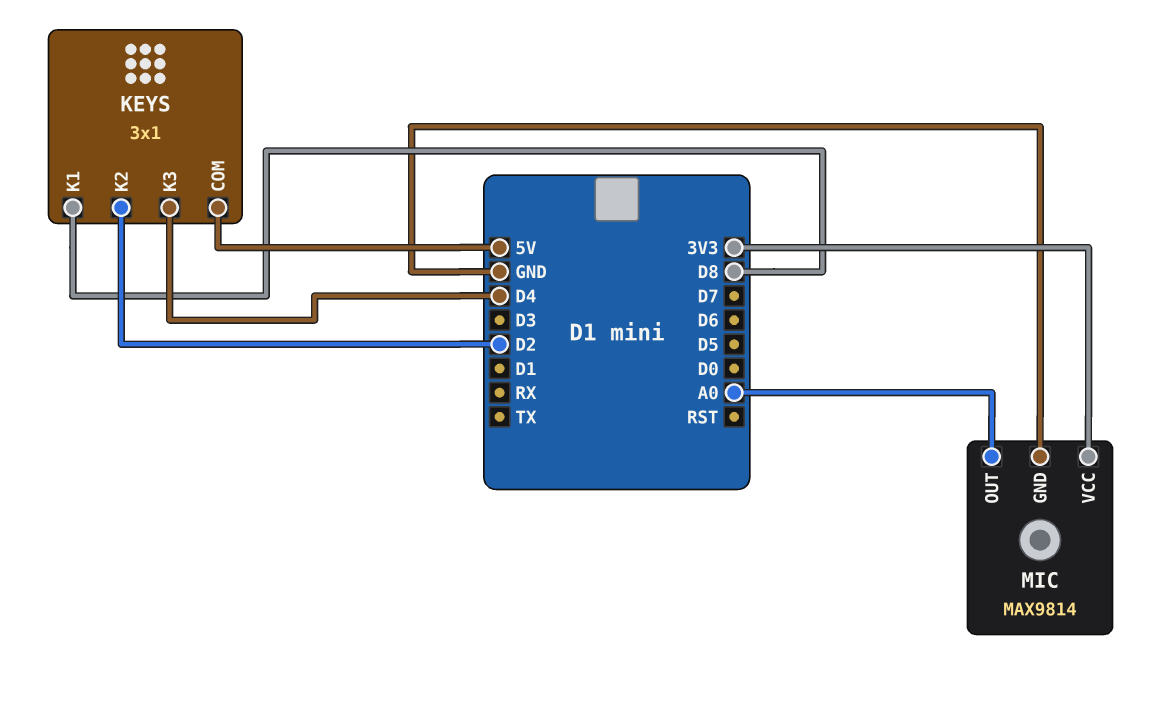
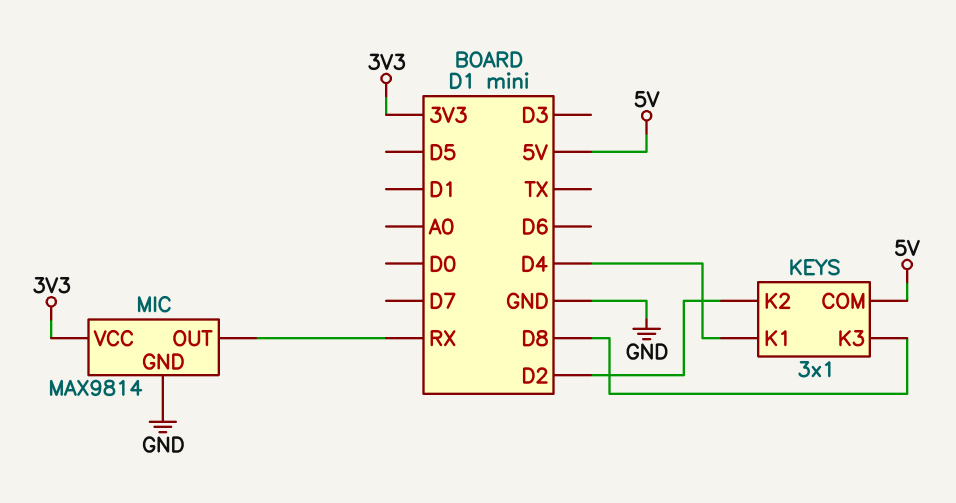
KEYS pin K1: D8 -> D4
KEYS pin K3: D4 -> D8
MIC pin OUT: A0 -> RX

